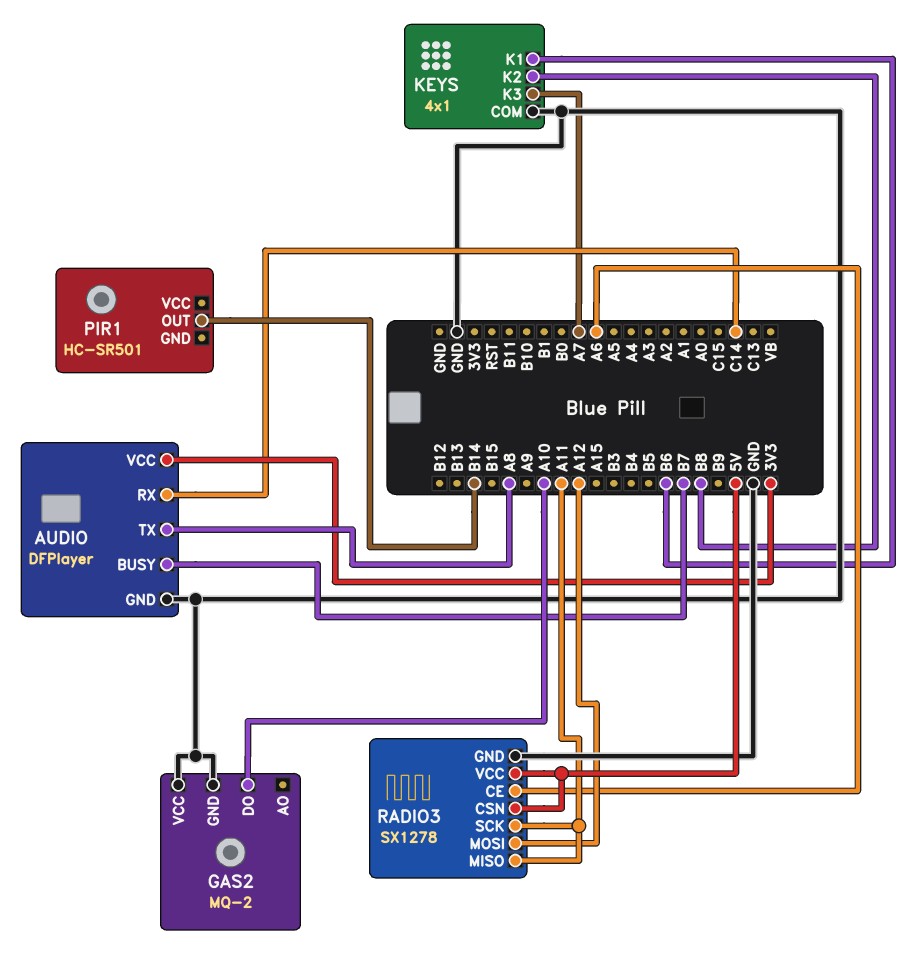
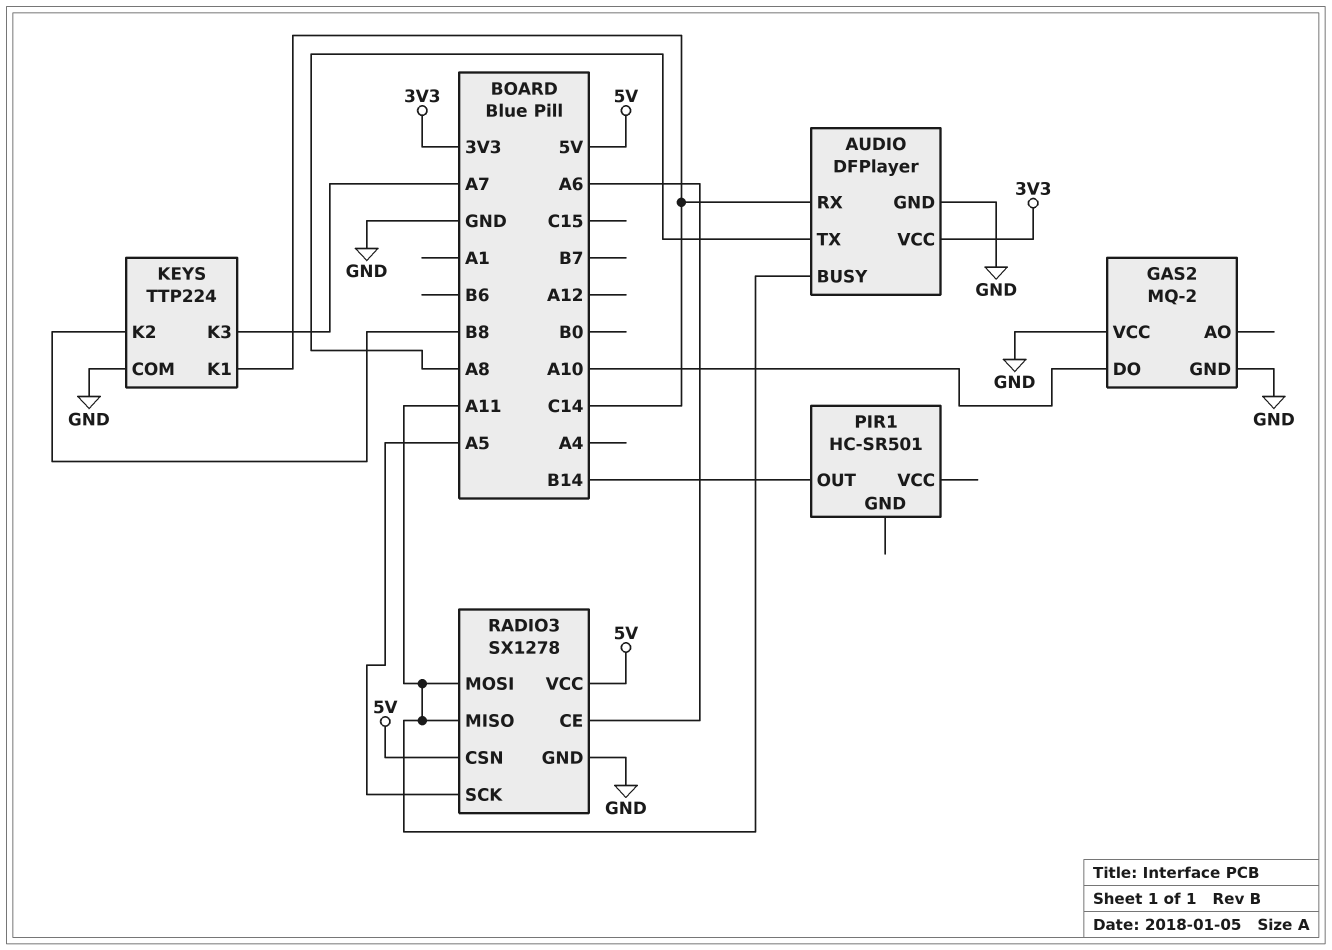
AUDIO pin BUSY: B7 -> A11
KEYS: 4x1 -> TTP224
KEYS pin K1: B6 -> C14
RADIO3 pin MOSI: A12 -> A11
RADIO3 pin SCK: A11 -> A5

